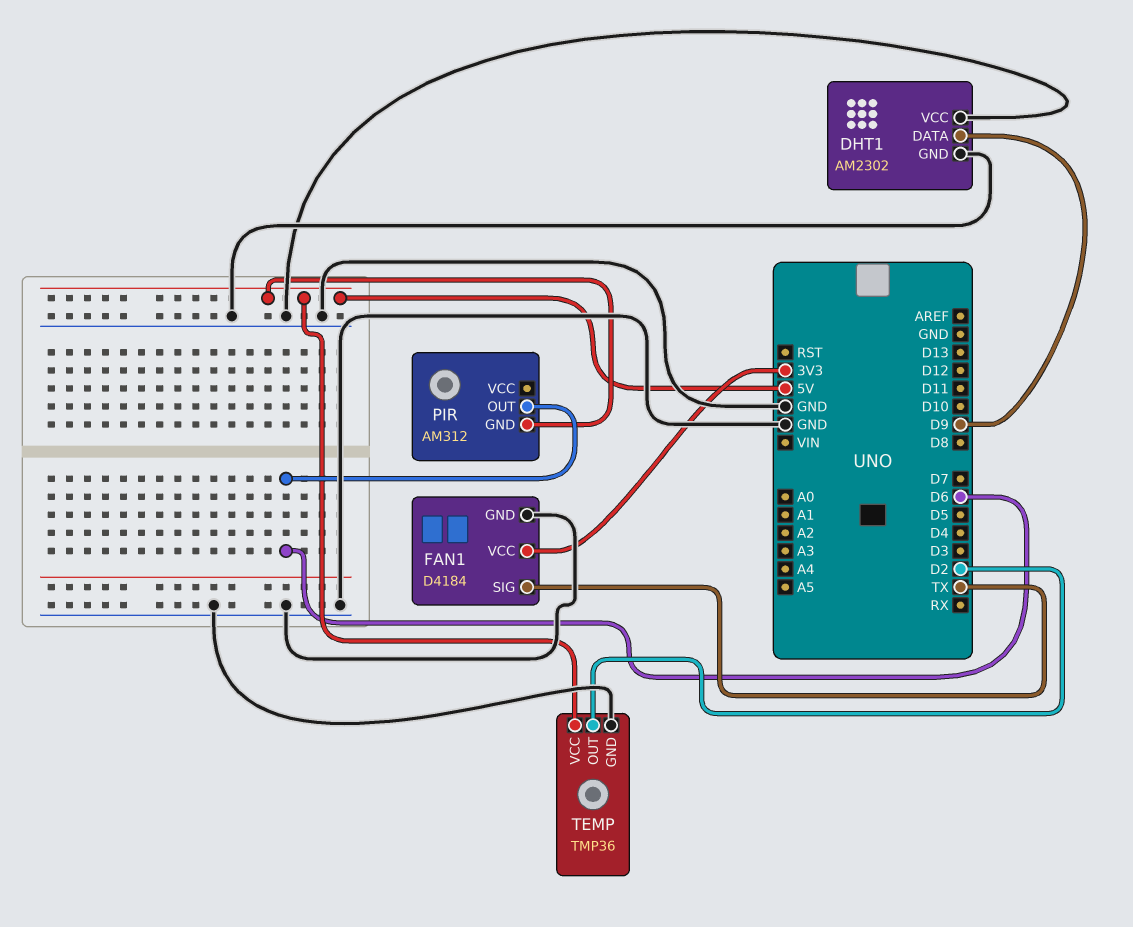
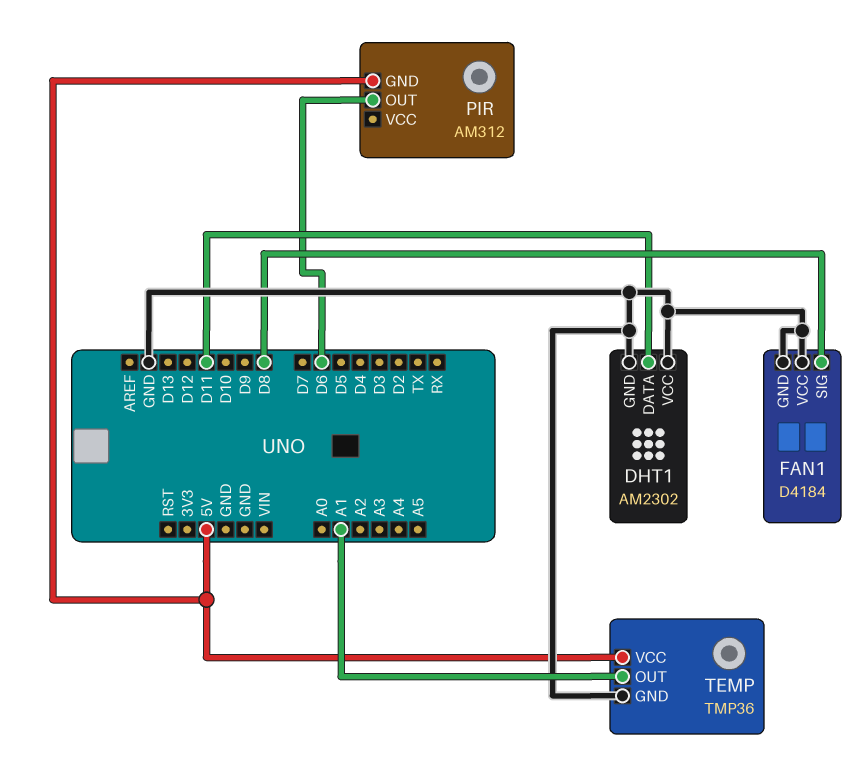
DHT1 pin DATA: D9 -> D11
FAN1 pin SIG: TX -> D8
FAN1 pin VCC: 3V3 -> GND
TEMP pin OUT: D2 -> A1

